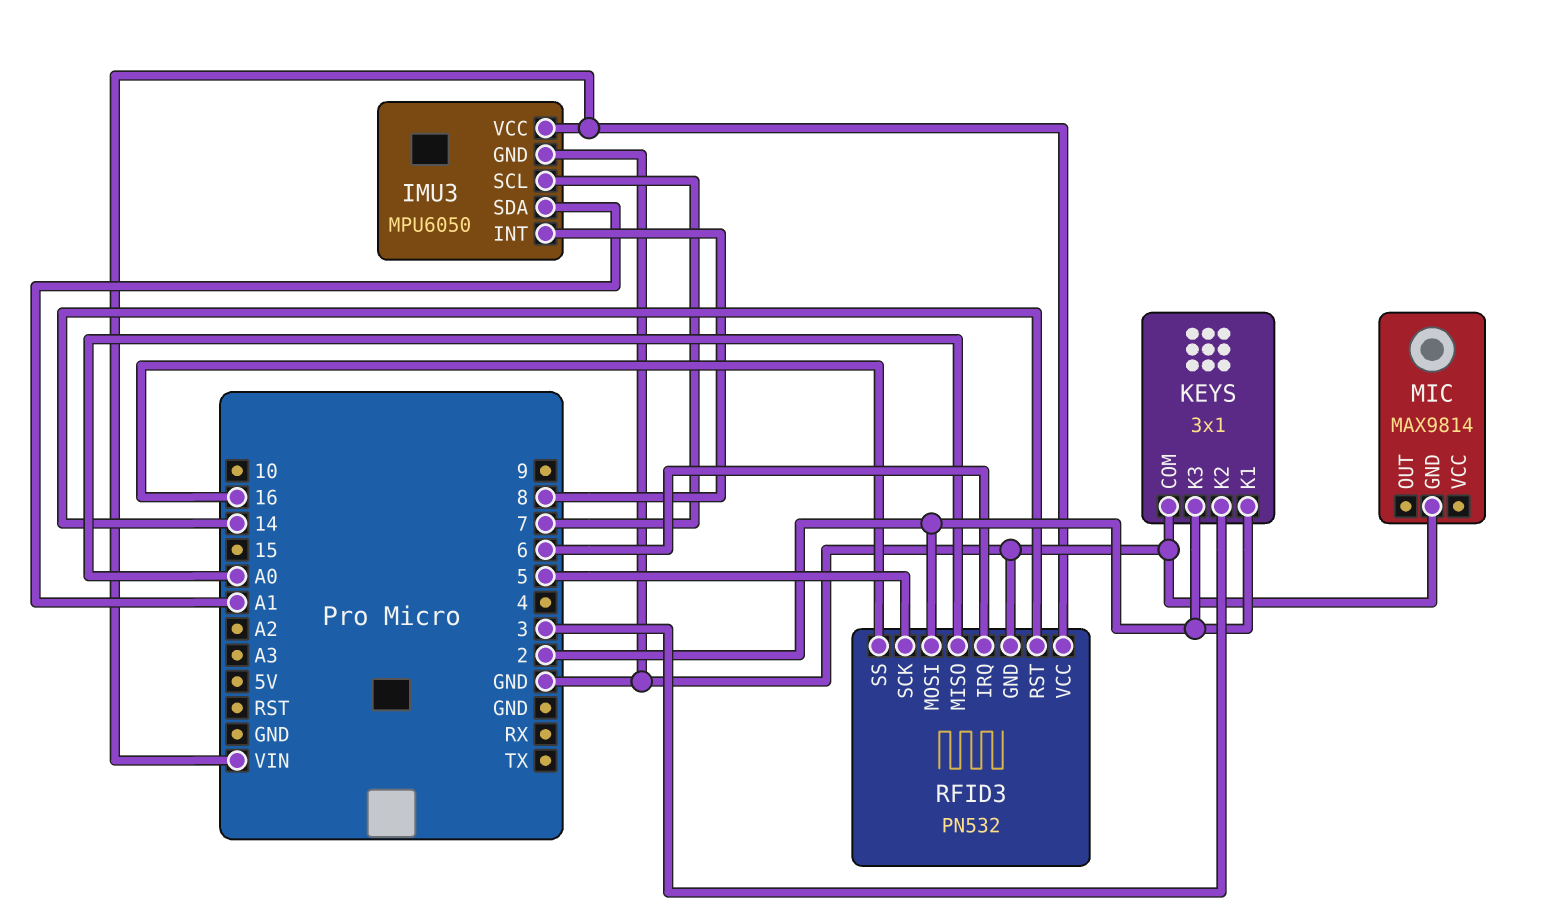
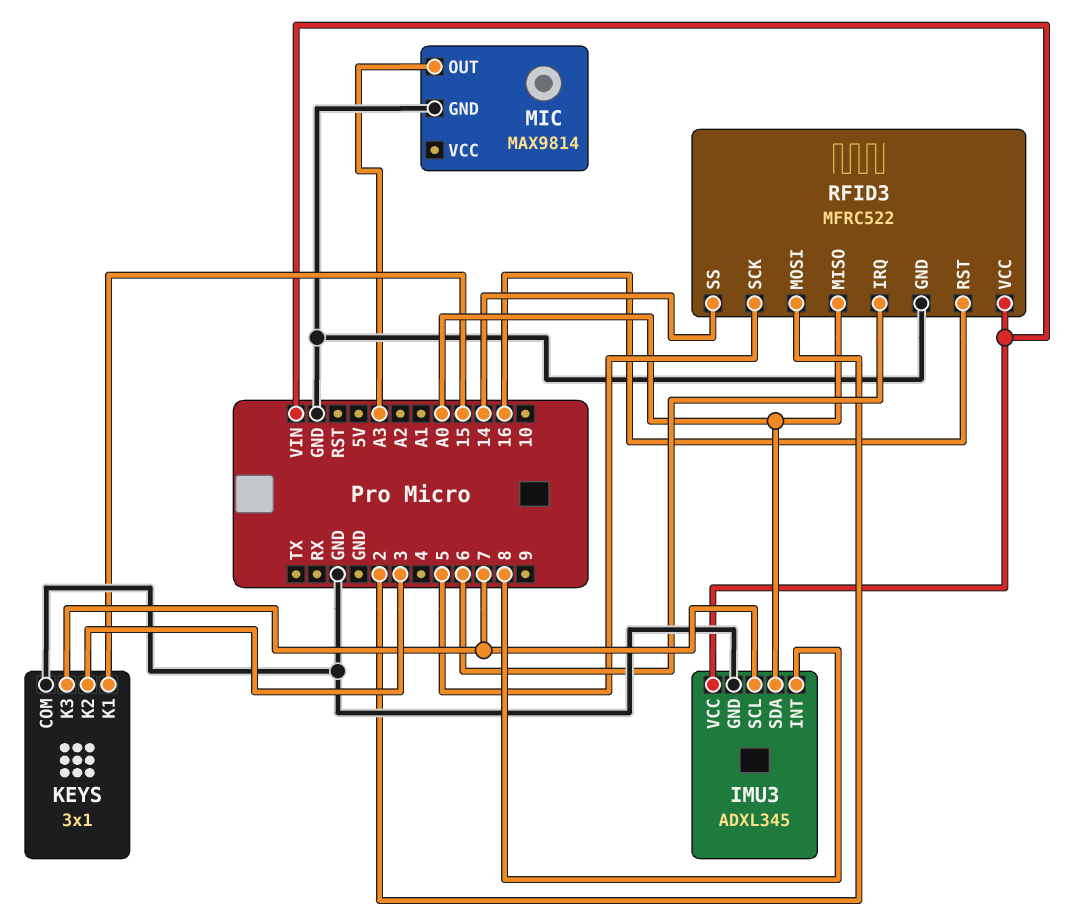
IMU3: MPU6050 -> ADXL345
IMU3 pin SDA: A1 -> A0
KEYS pin K1: 2 -> 15
KEYS pin K3: 2 -> 7
MIC pin OUT: none -> A3
RFID3: PN532 -> MFRC522
RFID3 pin RST: 14 -> 16
RFID3 pin SS: 16 -> 14

